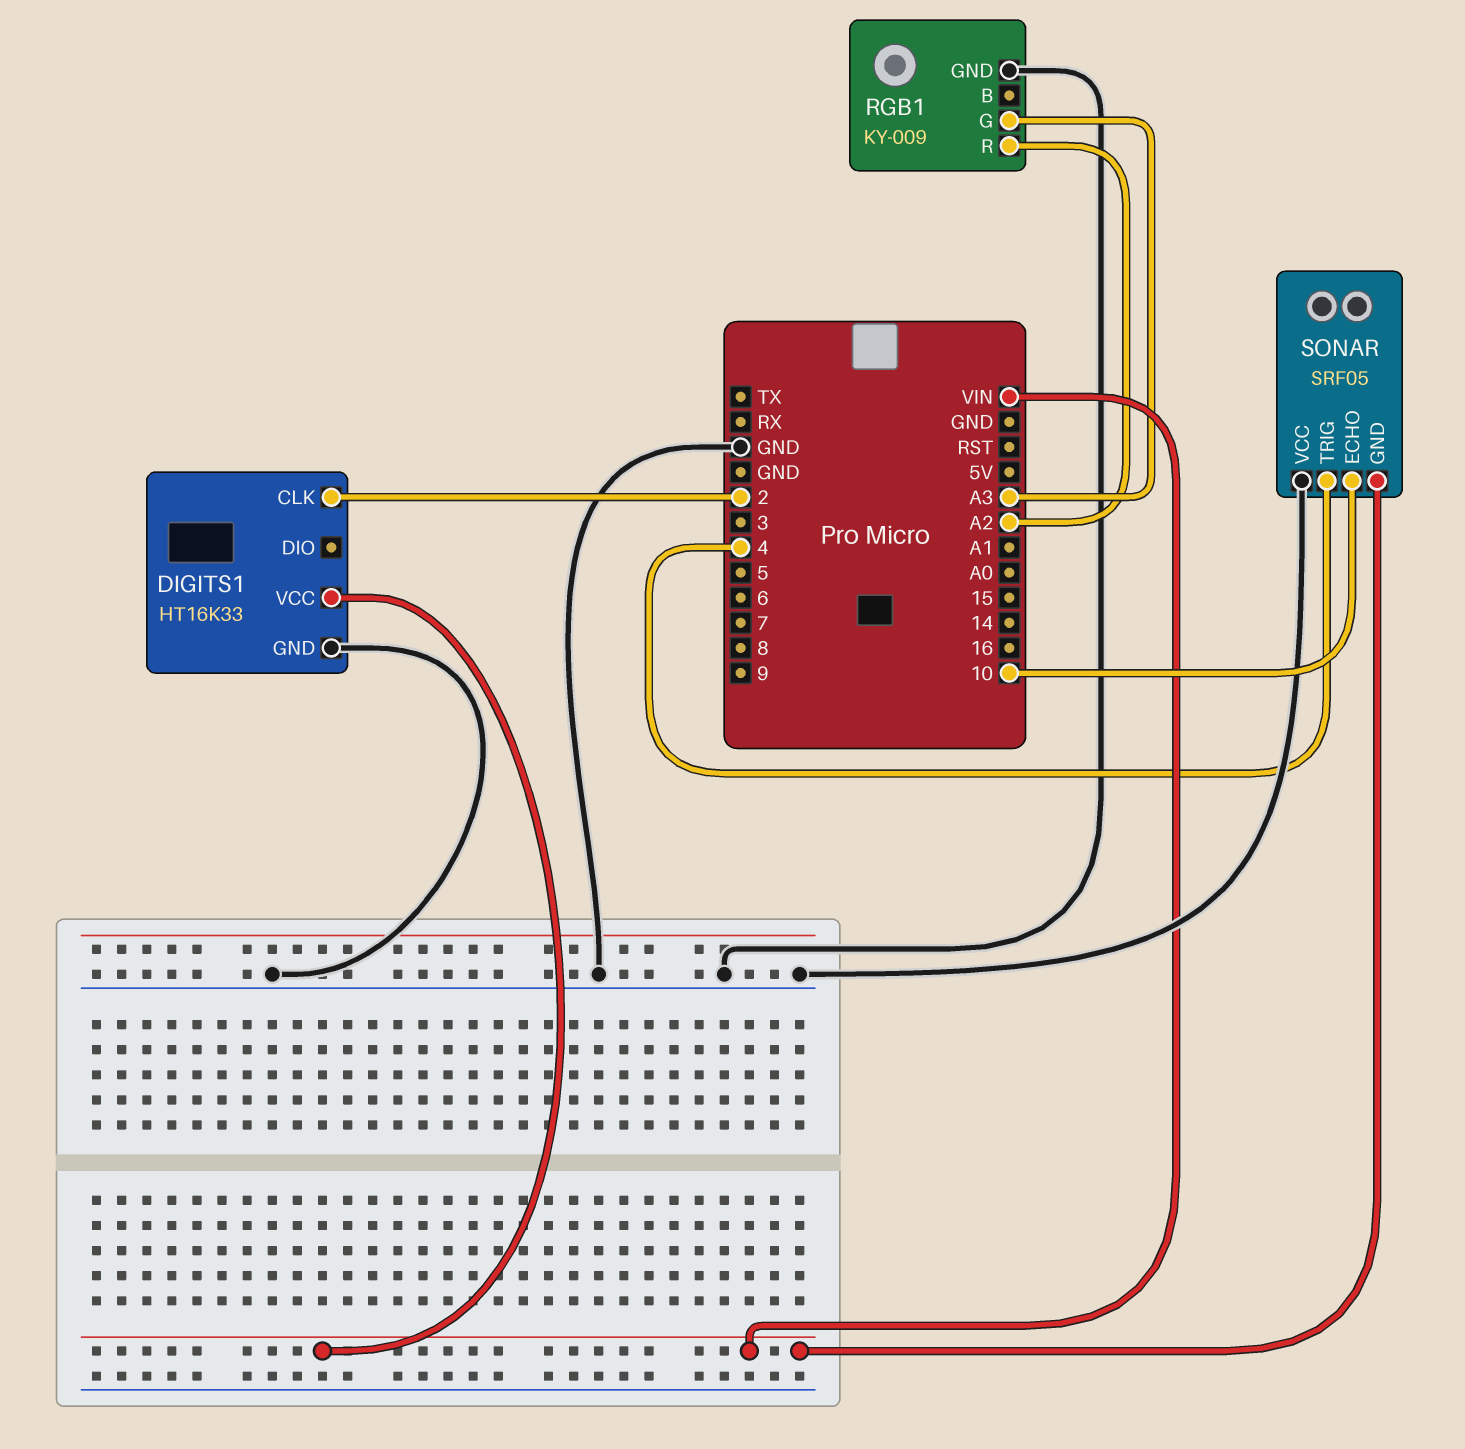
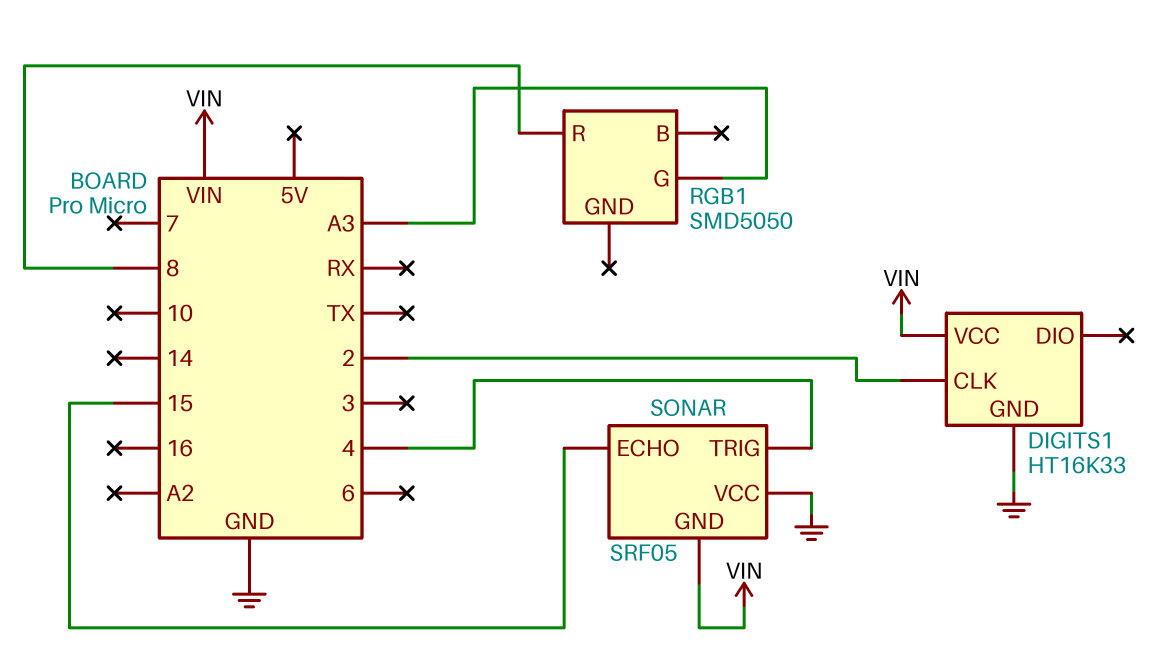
RGB1: KY-009 -> SMD5050
RGB1 pin GND: GND -> none
RGB1 pin R: A2 -> 8
SONAR pin ECHO: 10 -> 15

